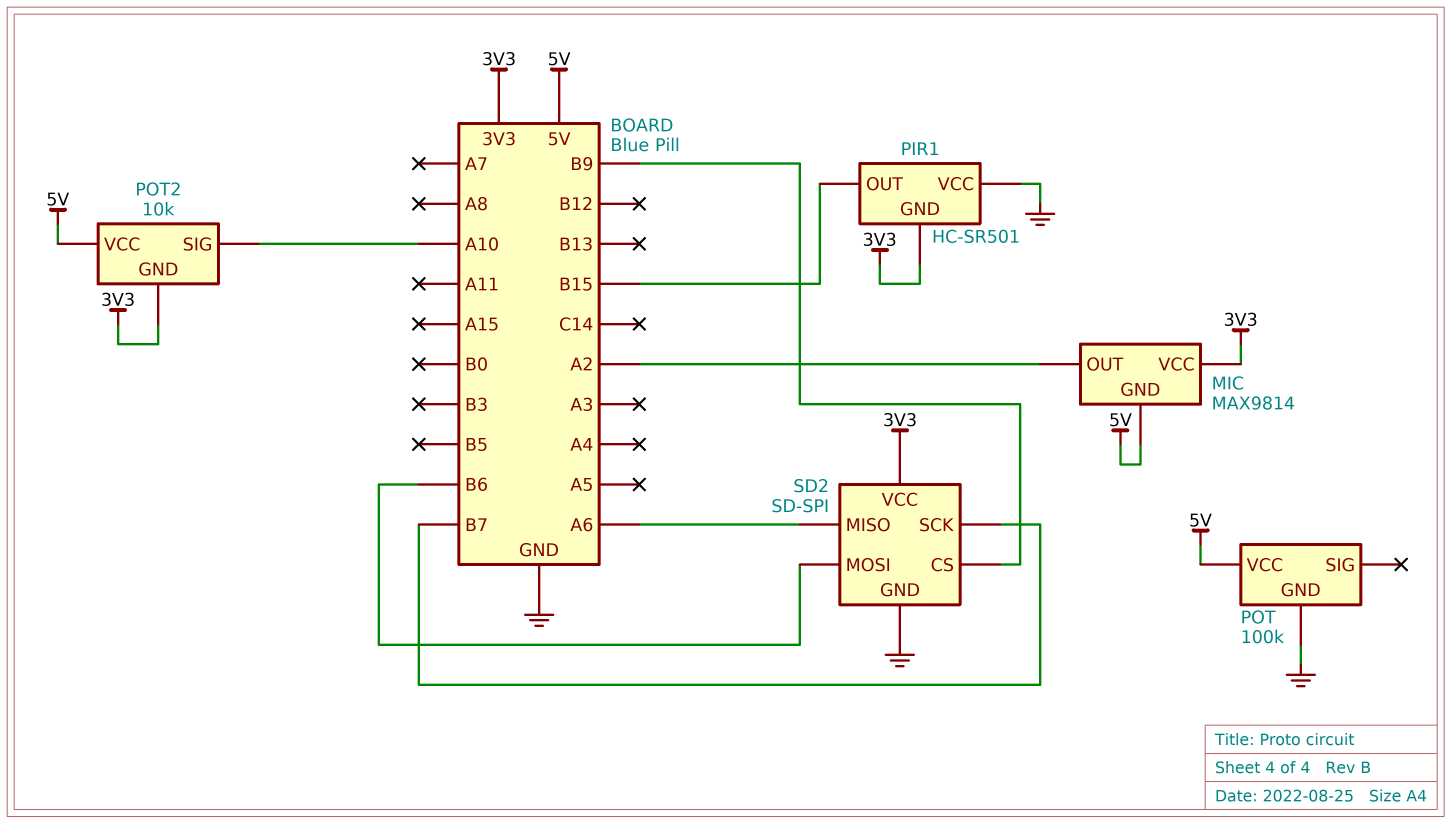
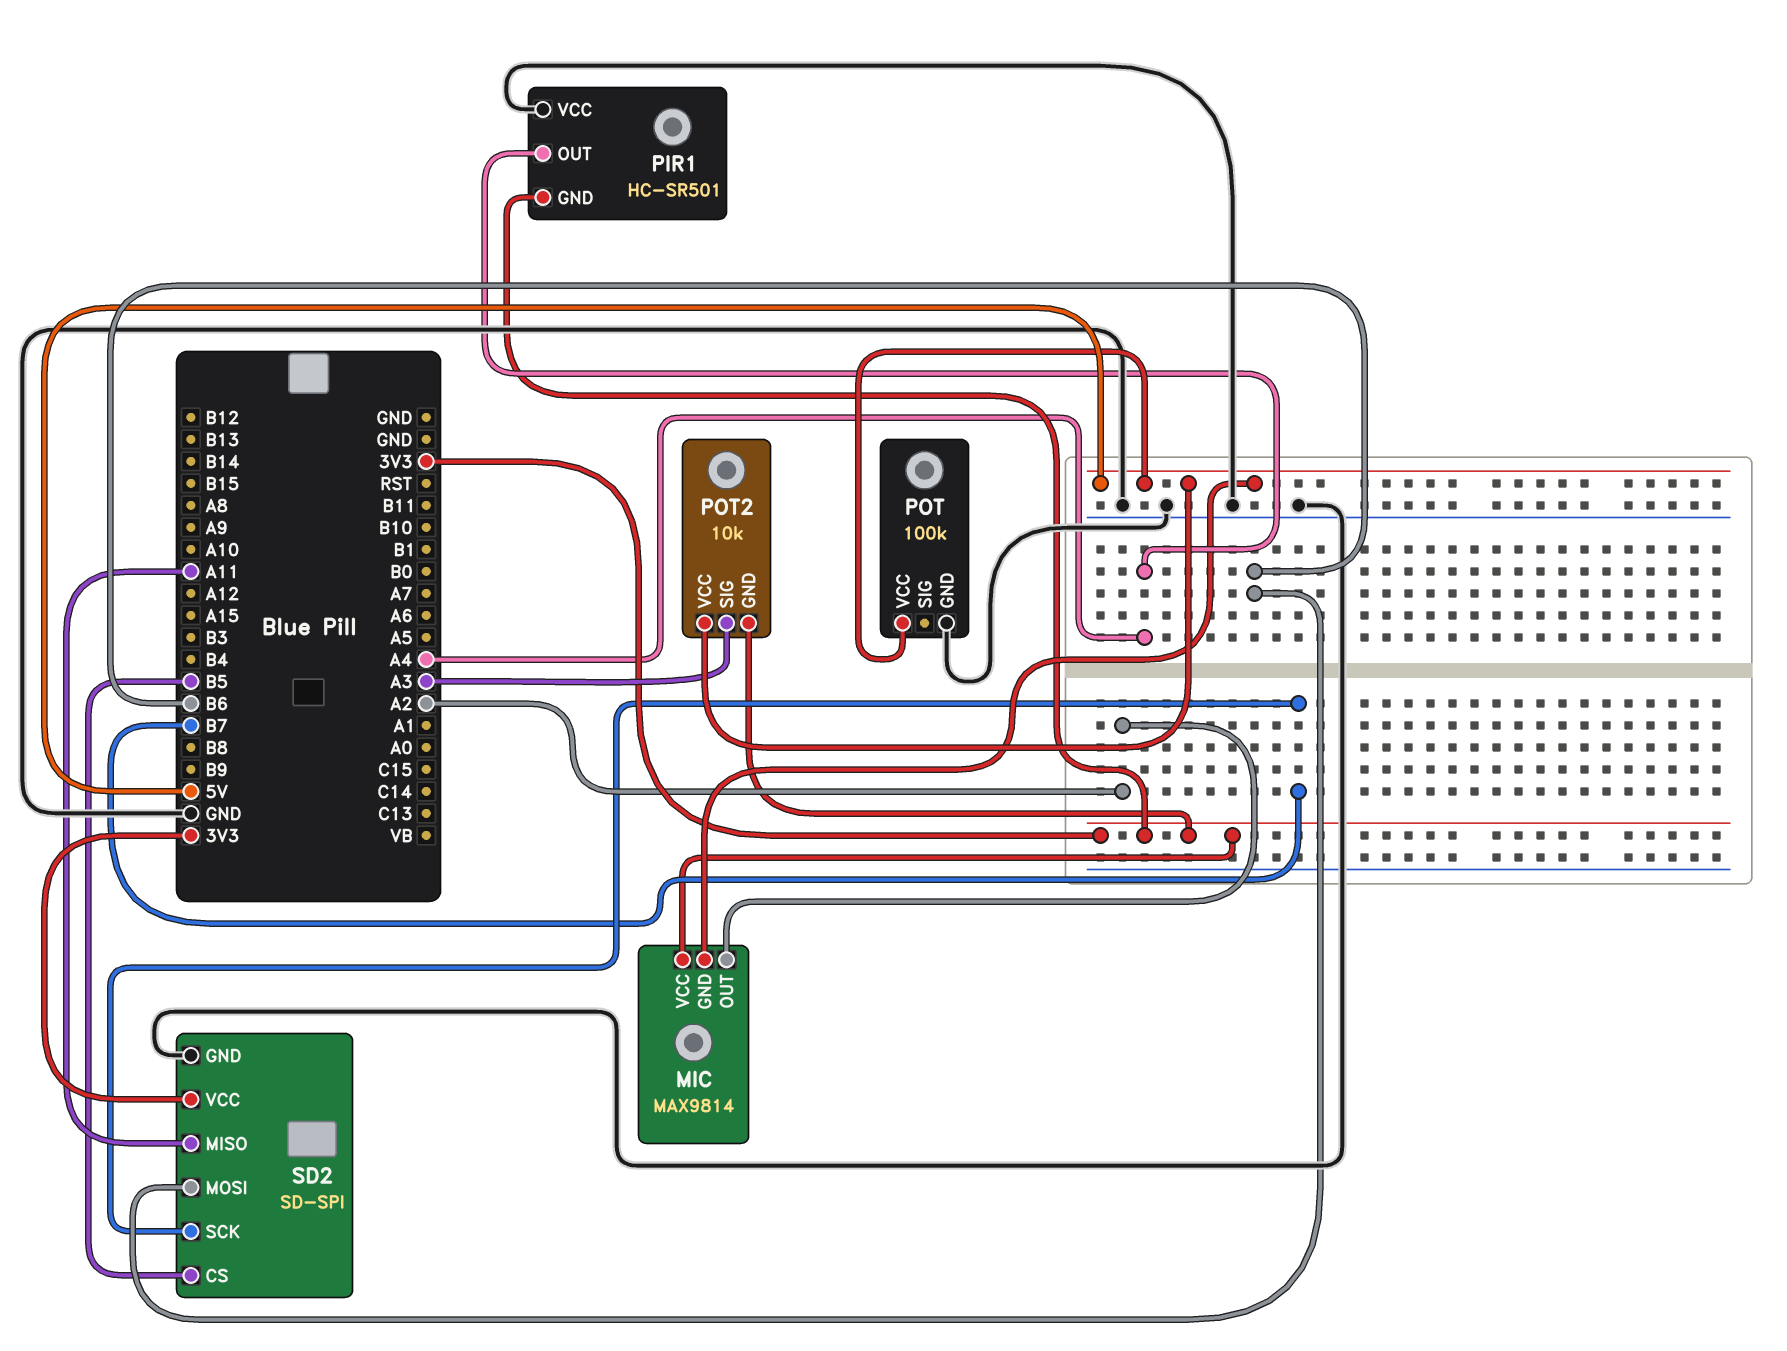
PIR1 pin OUT: B15 -> A4
POT2 pin SIG: A10 -> A3
SD2 pin CS: B9 -> B5
SD2 pin MISO: A6 -> A11

